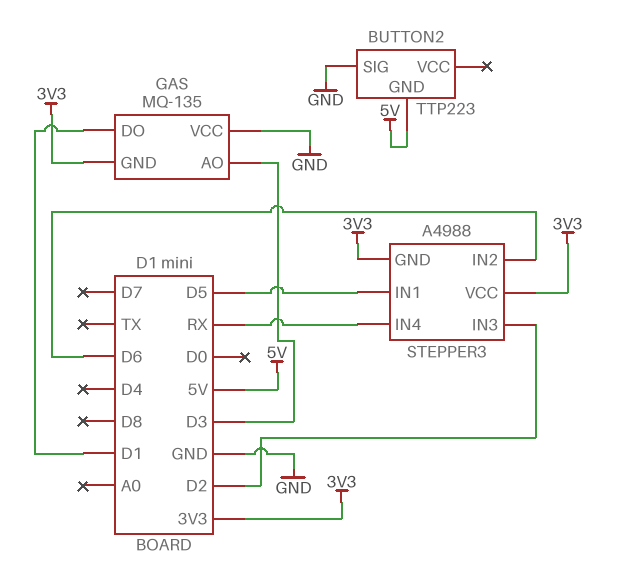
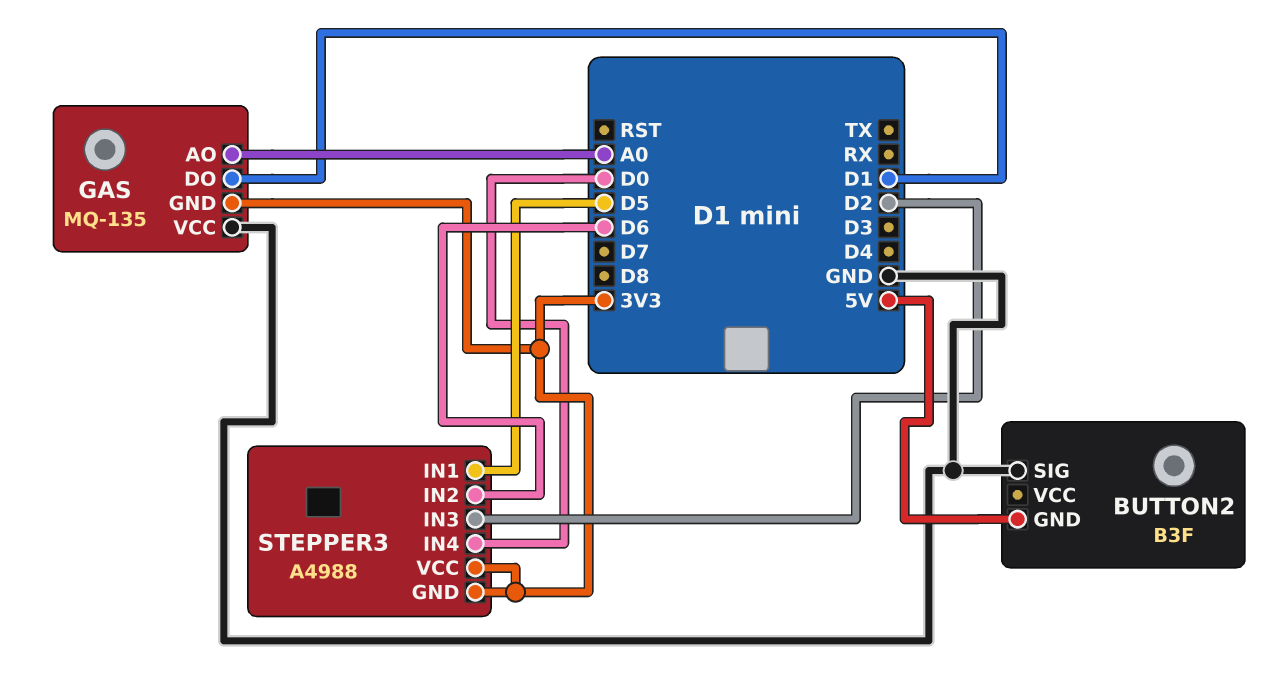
BUTTON2: TTP223 -> B3F
GAS pin AO: D3 -> A0
STEPPER3 pin IN4: RX -> D0

